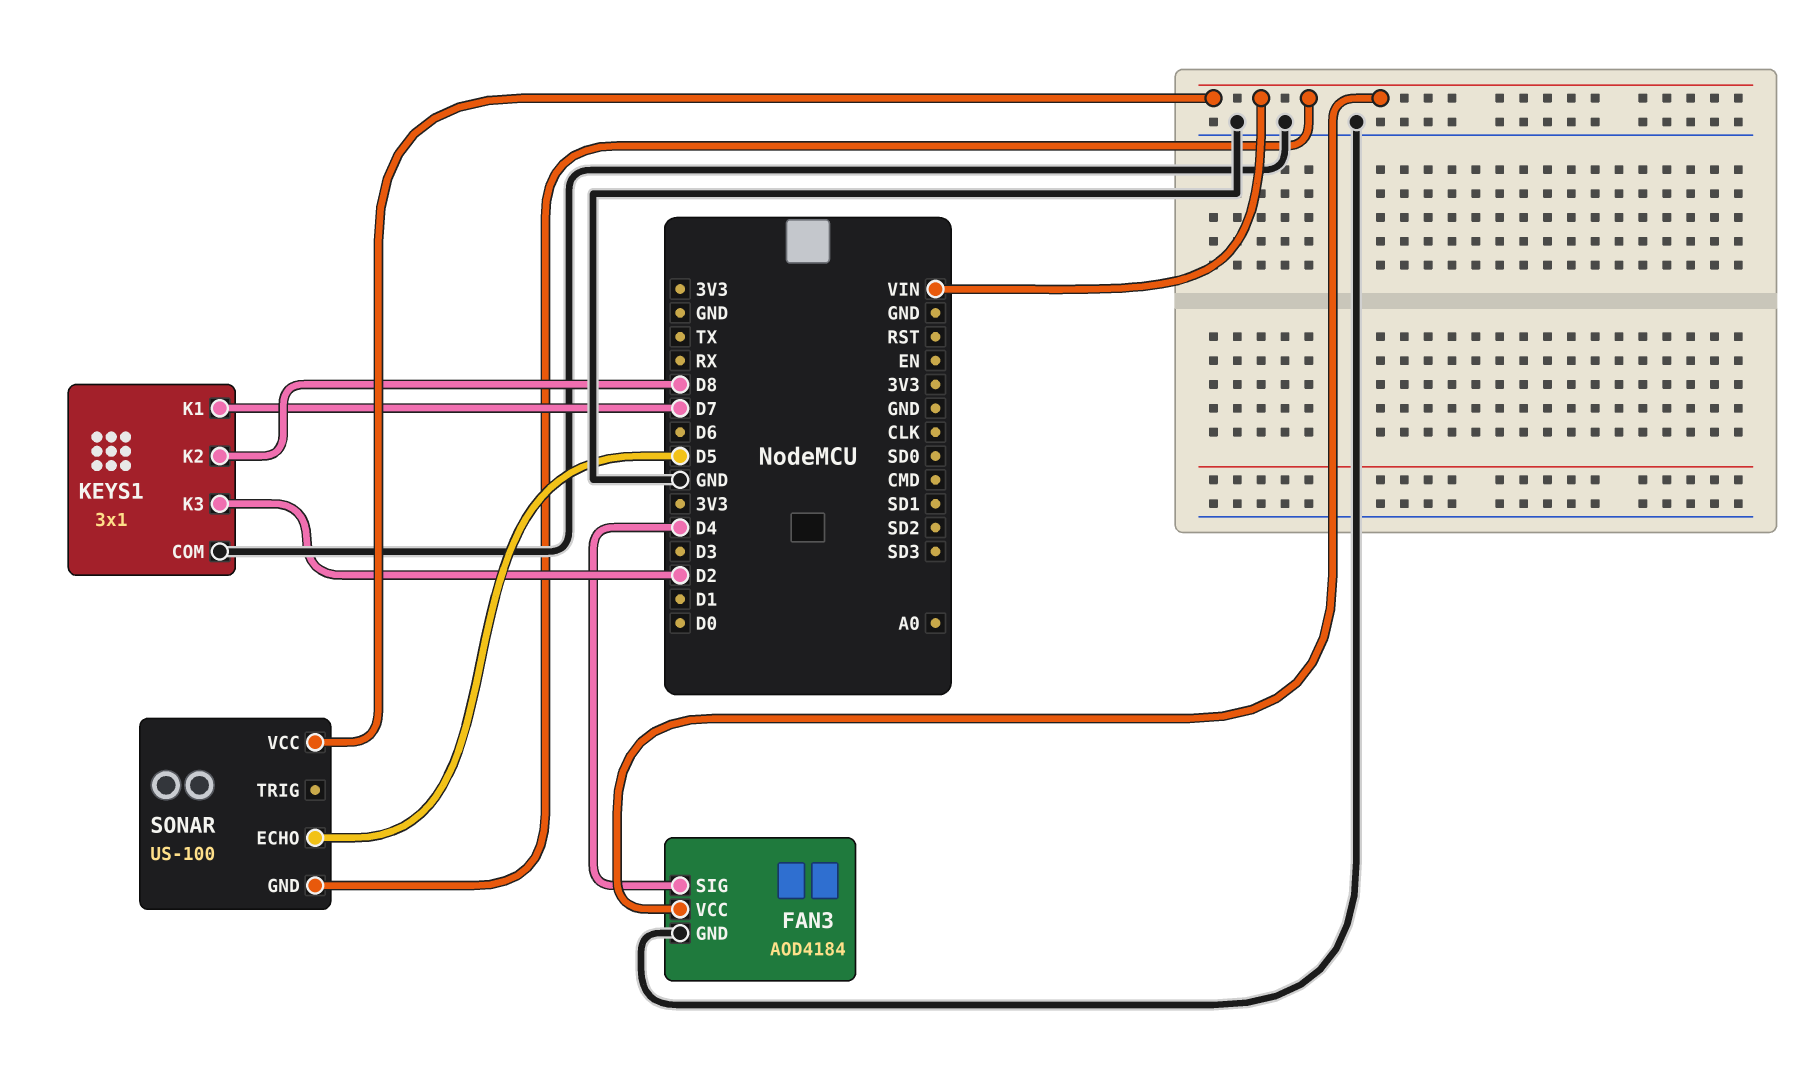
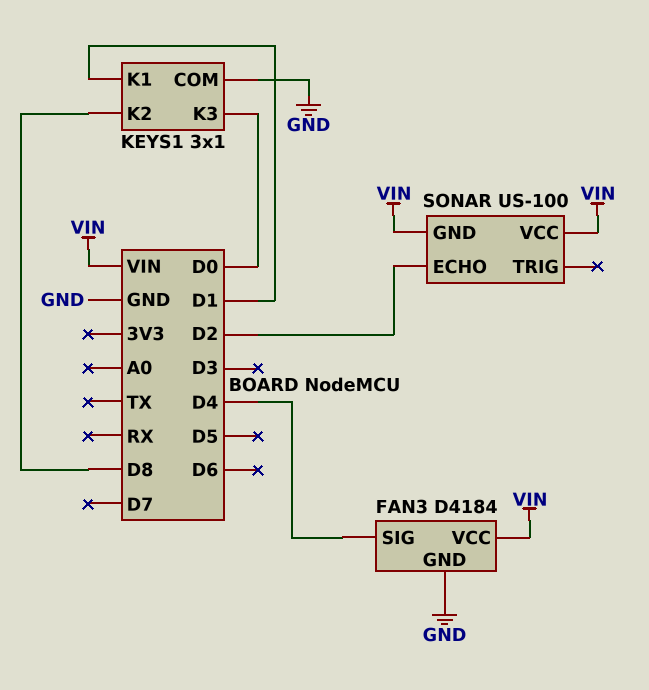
FAN3: AOD4184 -> D4184
KEYS1 pin K1: D7 -> D1
KEYS1 pin K3: D2 -> D0
SONAR pin ECHO: D5 -> D2

